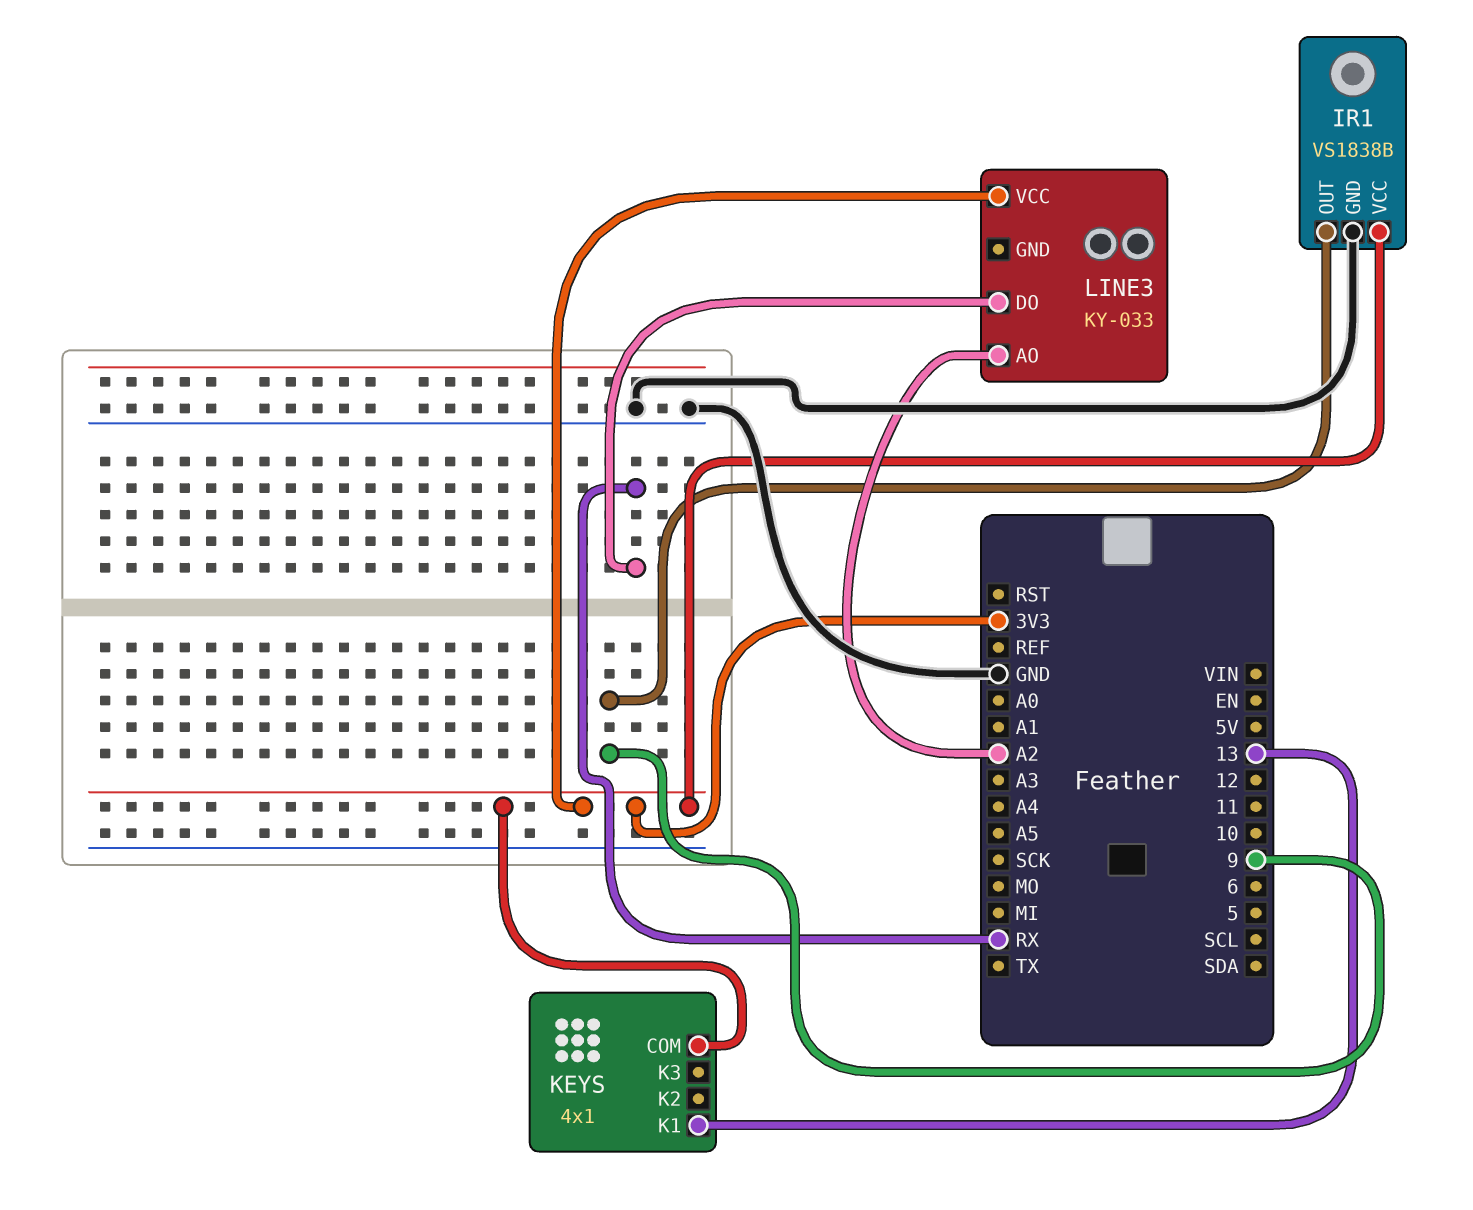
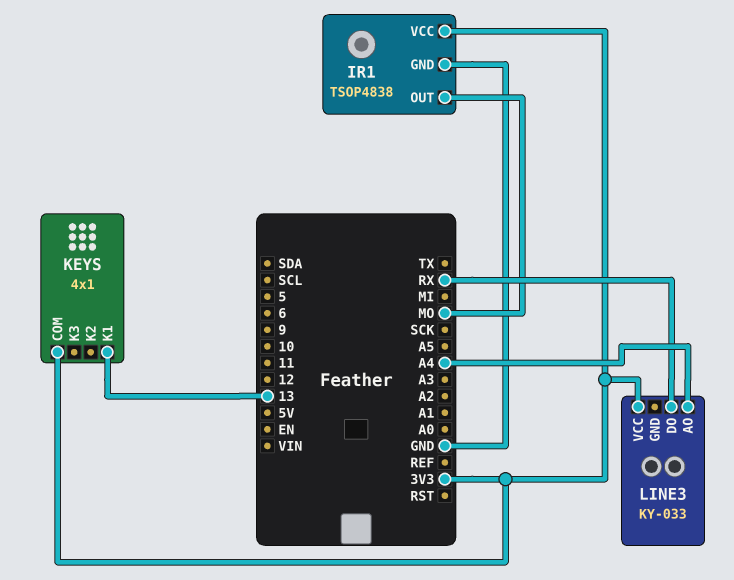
IR1: VS1838B -> TSOP4838
IR1 pin OUT: 9 -> MO
LINE3 pin AO: A2 -> A4

